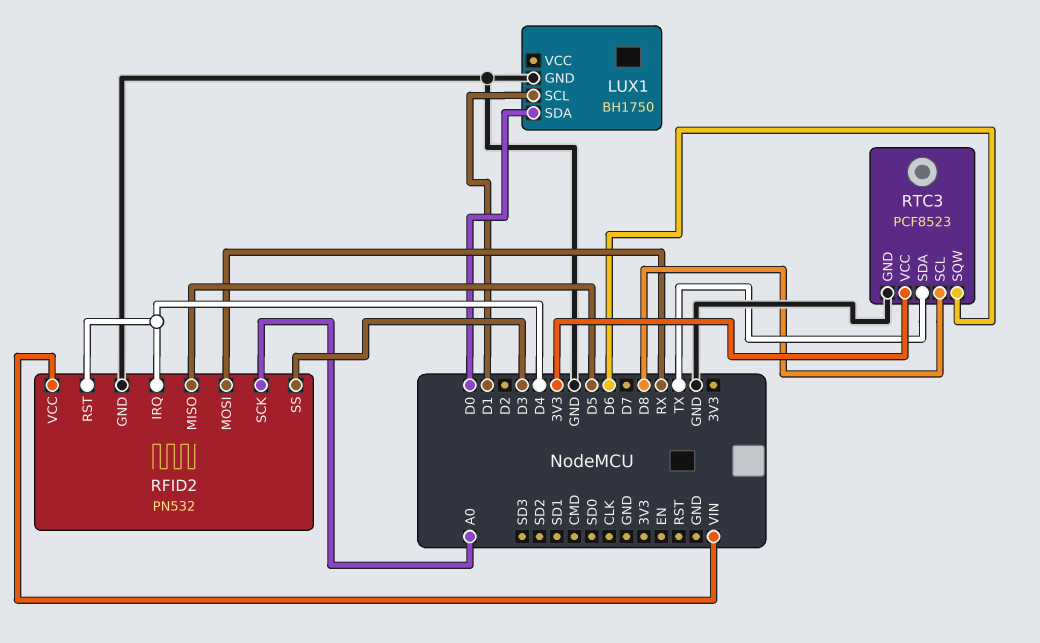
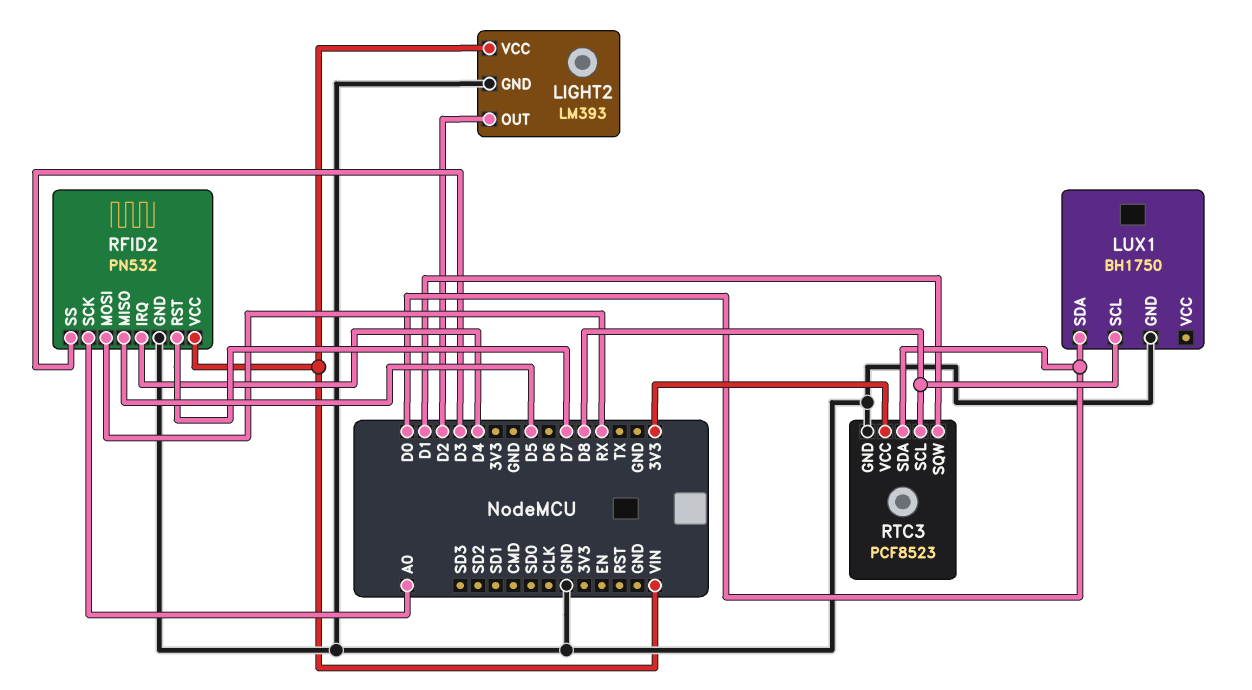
LIGHT2: none -> LM393
LIGHT2 pin GND: none -> GND
LIGHT2 pin OUT: none -> D2
LIGHT2 pin VCC: none -> VIN
LUX1 pin SCL: D1 -> D8
RFID2 pin RST: D4 -> D7
RTC3 pin SDA: TX -> D0
RTC3 pin SQW: D6 -> D1

